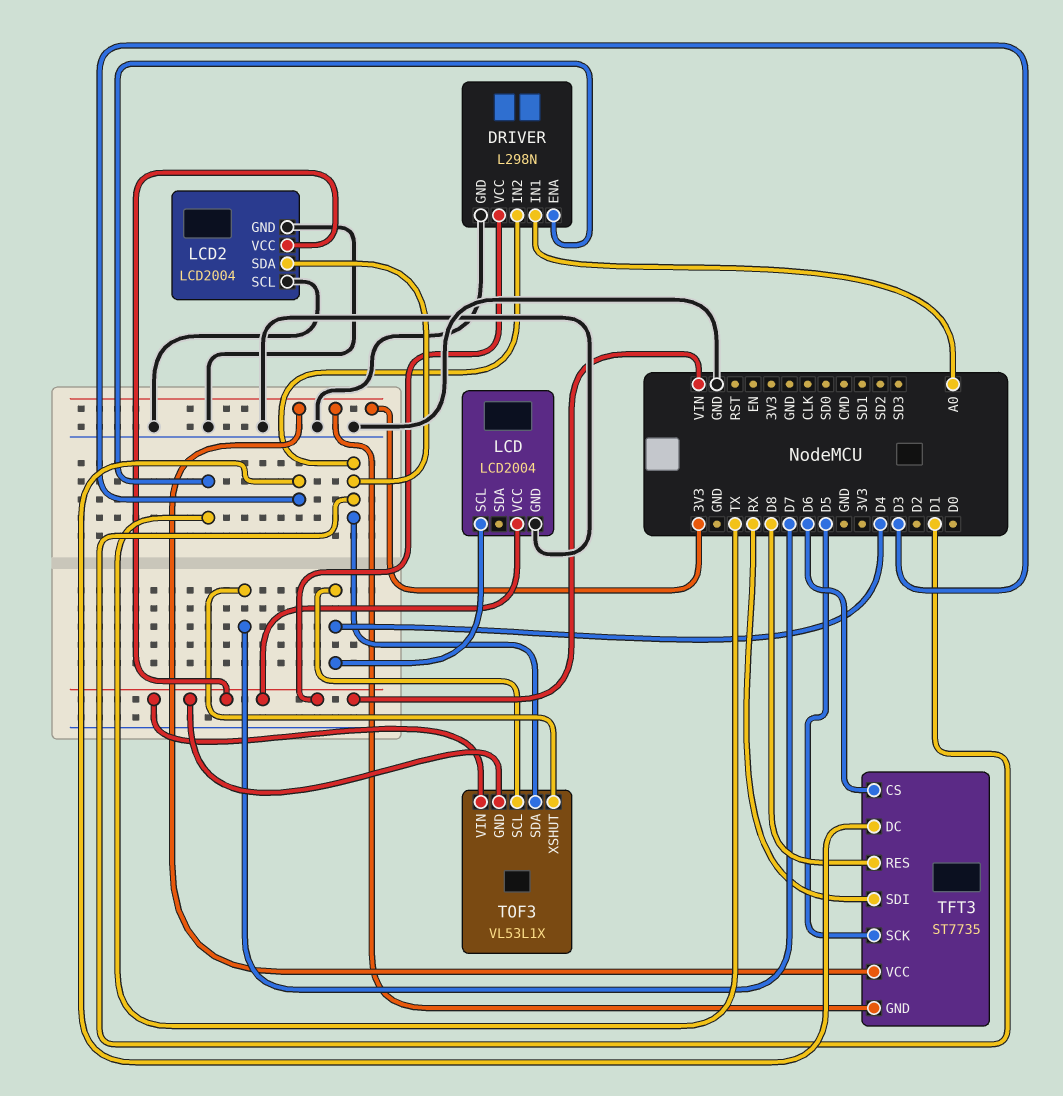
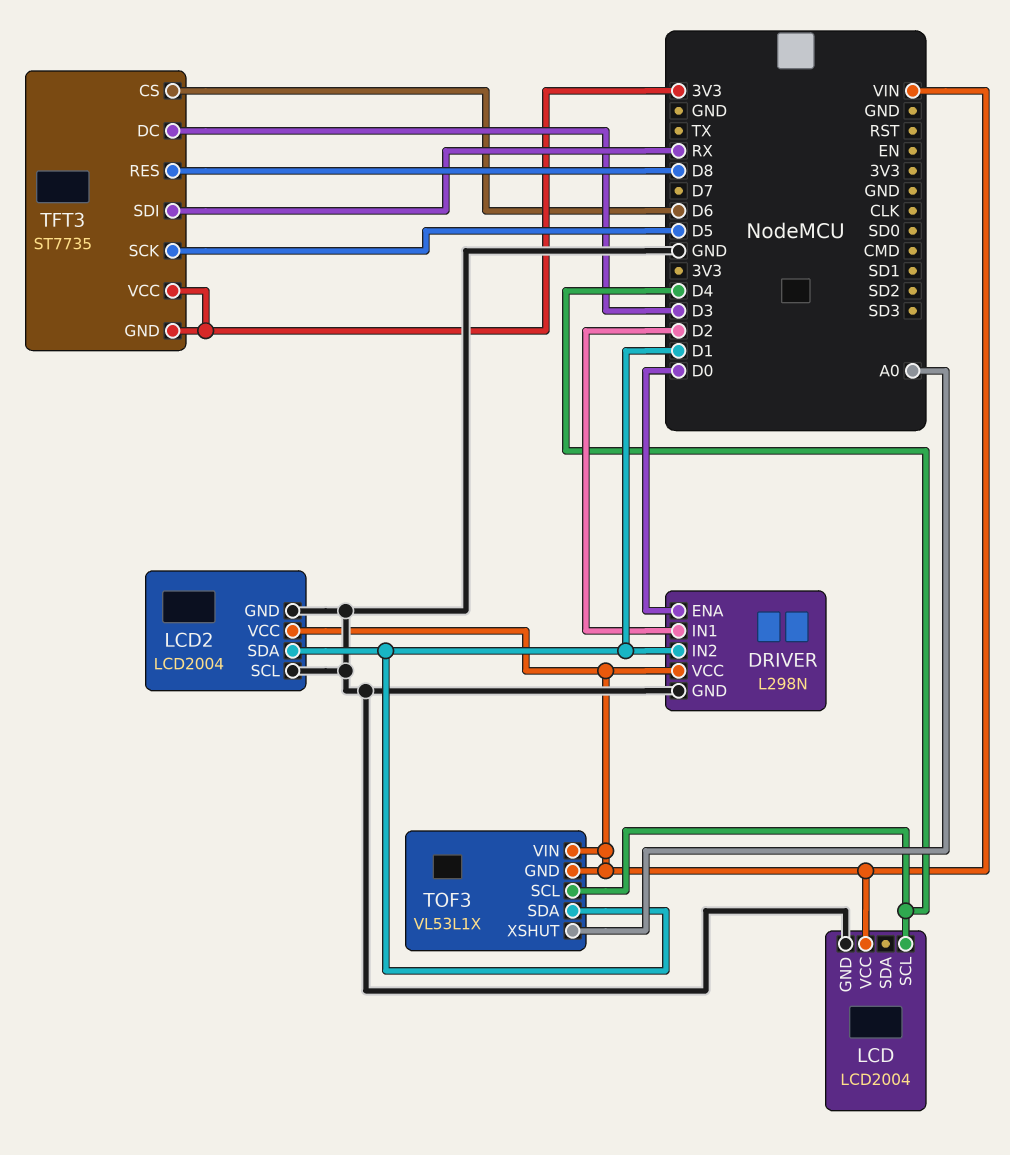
DRIVER pin ENA: TX -> D0
DRIVER pin IN1: A0 -> D2
TOF3 pin XSHUT: D7 -> A0

